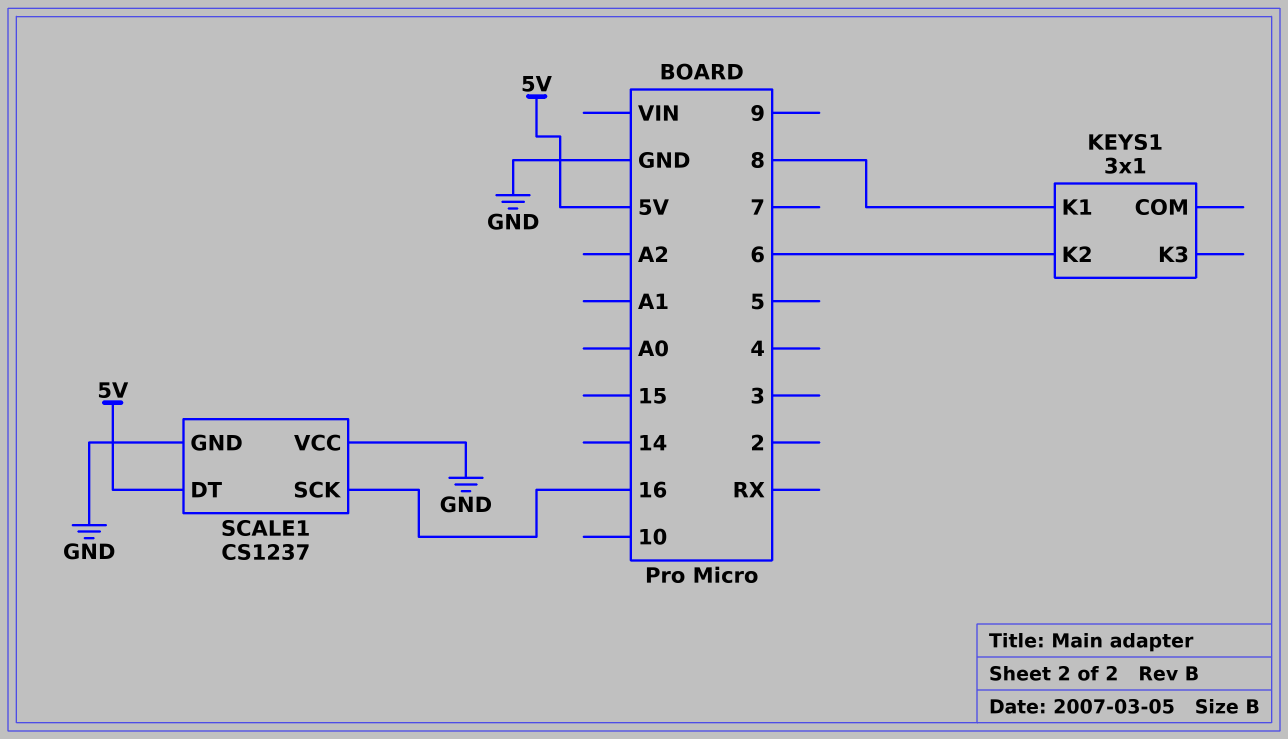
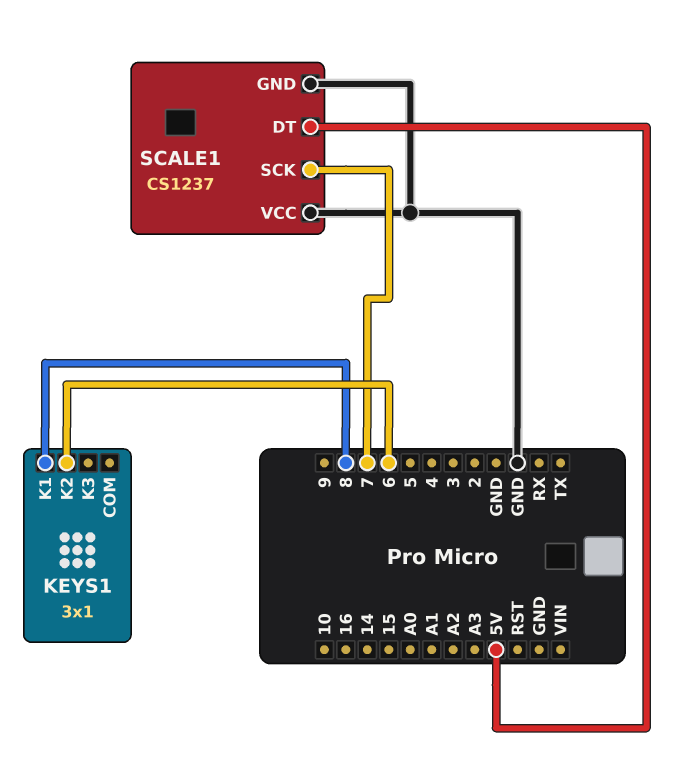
SCALE1 pin SCK: 16 -> 7

